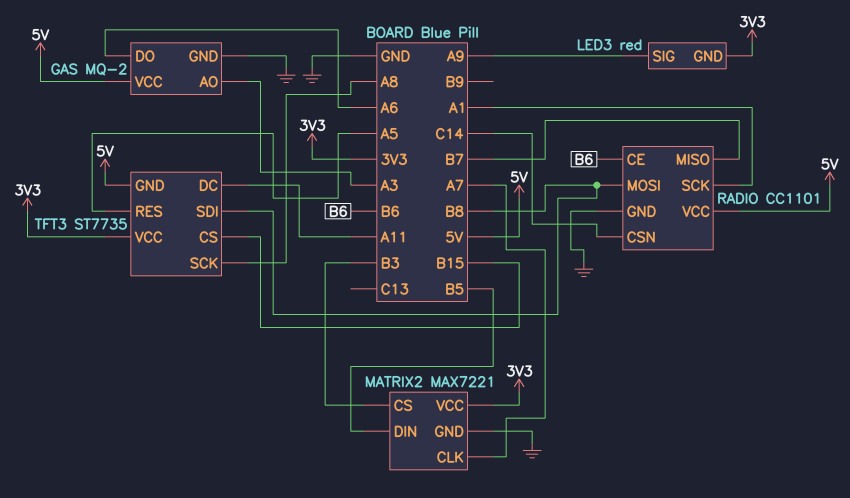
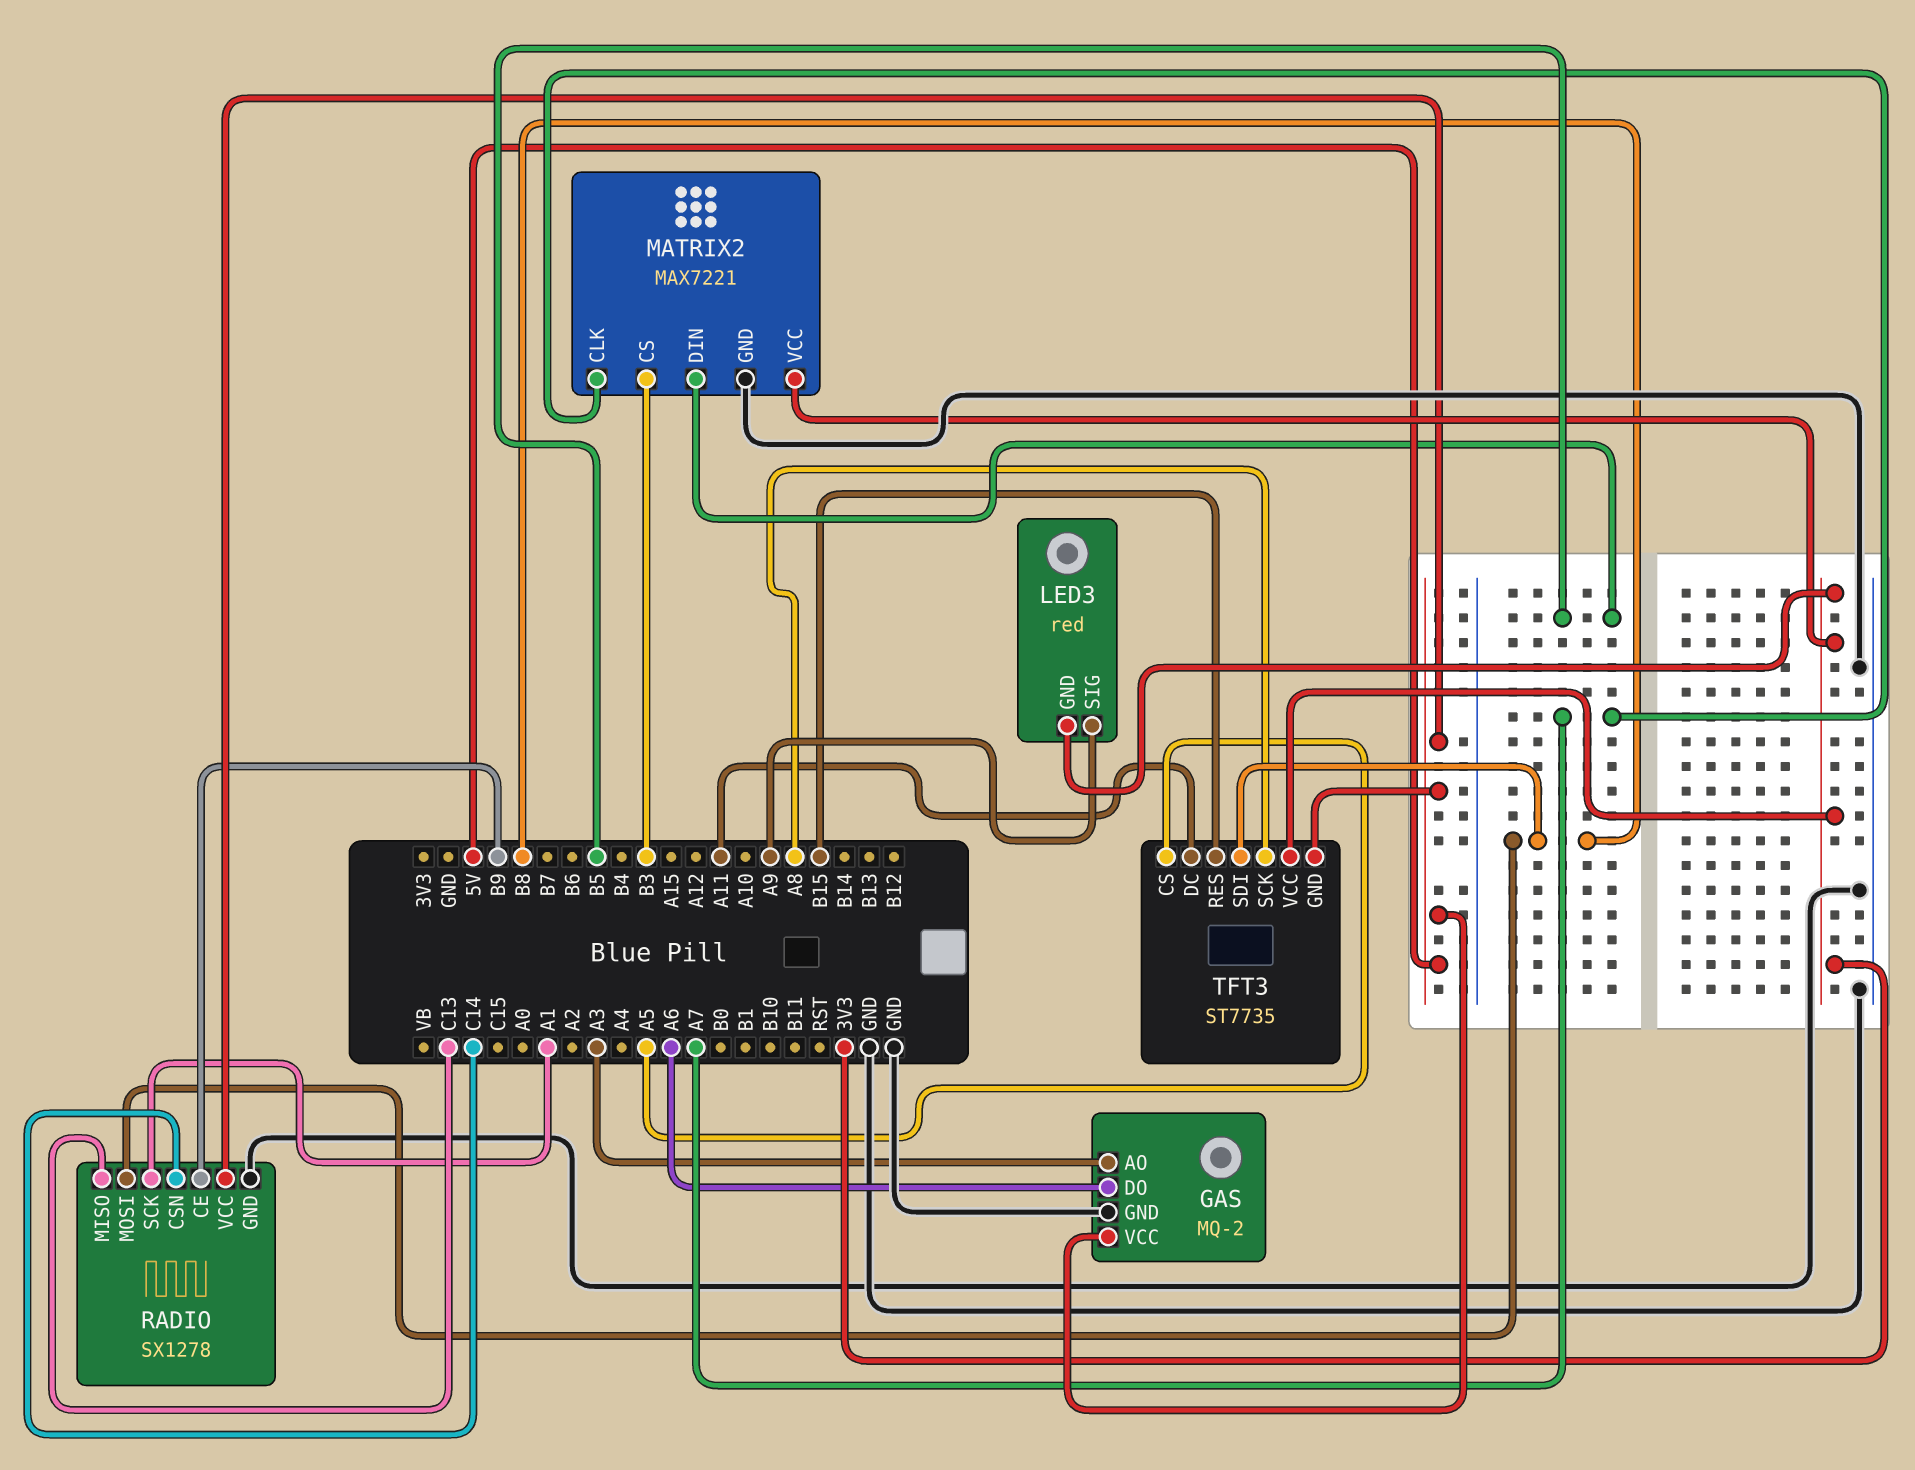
RADIO: CC1101 -> SX1278
RADIO pin CE: B6 -> B9
RADIO pin MISO: B7 -> C13
TFT3 pin CS: B15 -> A5
TFT3 pin RES: A5 -> B15

